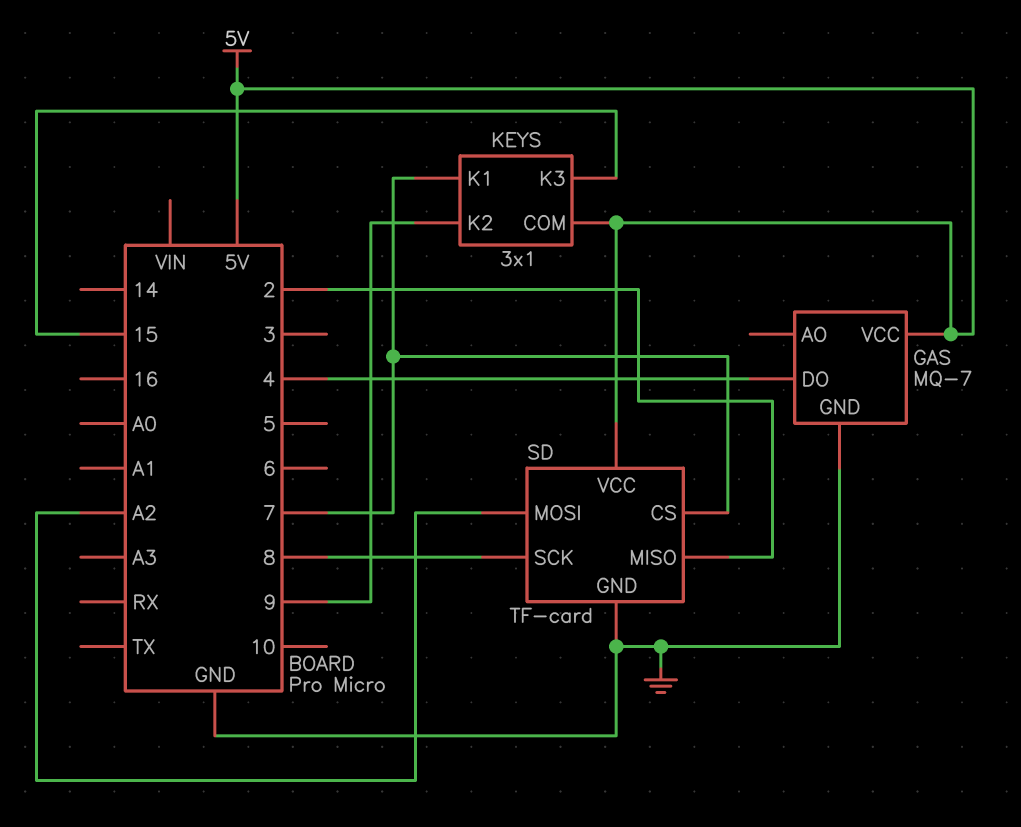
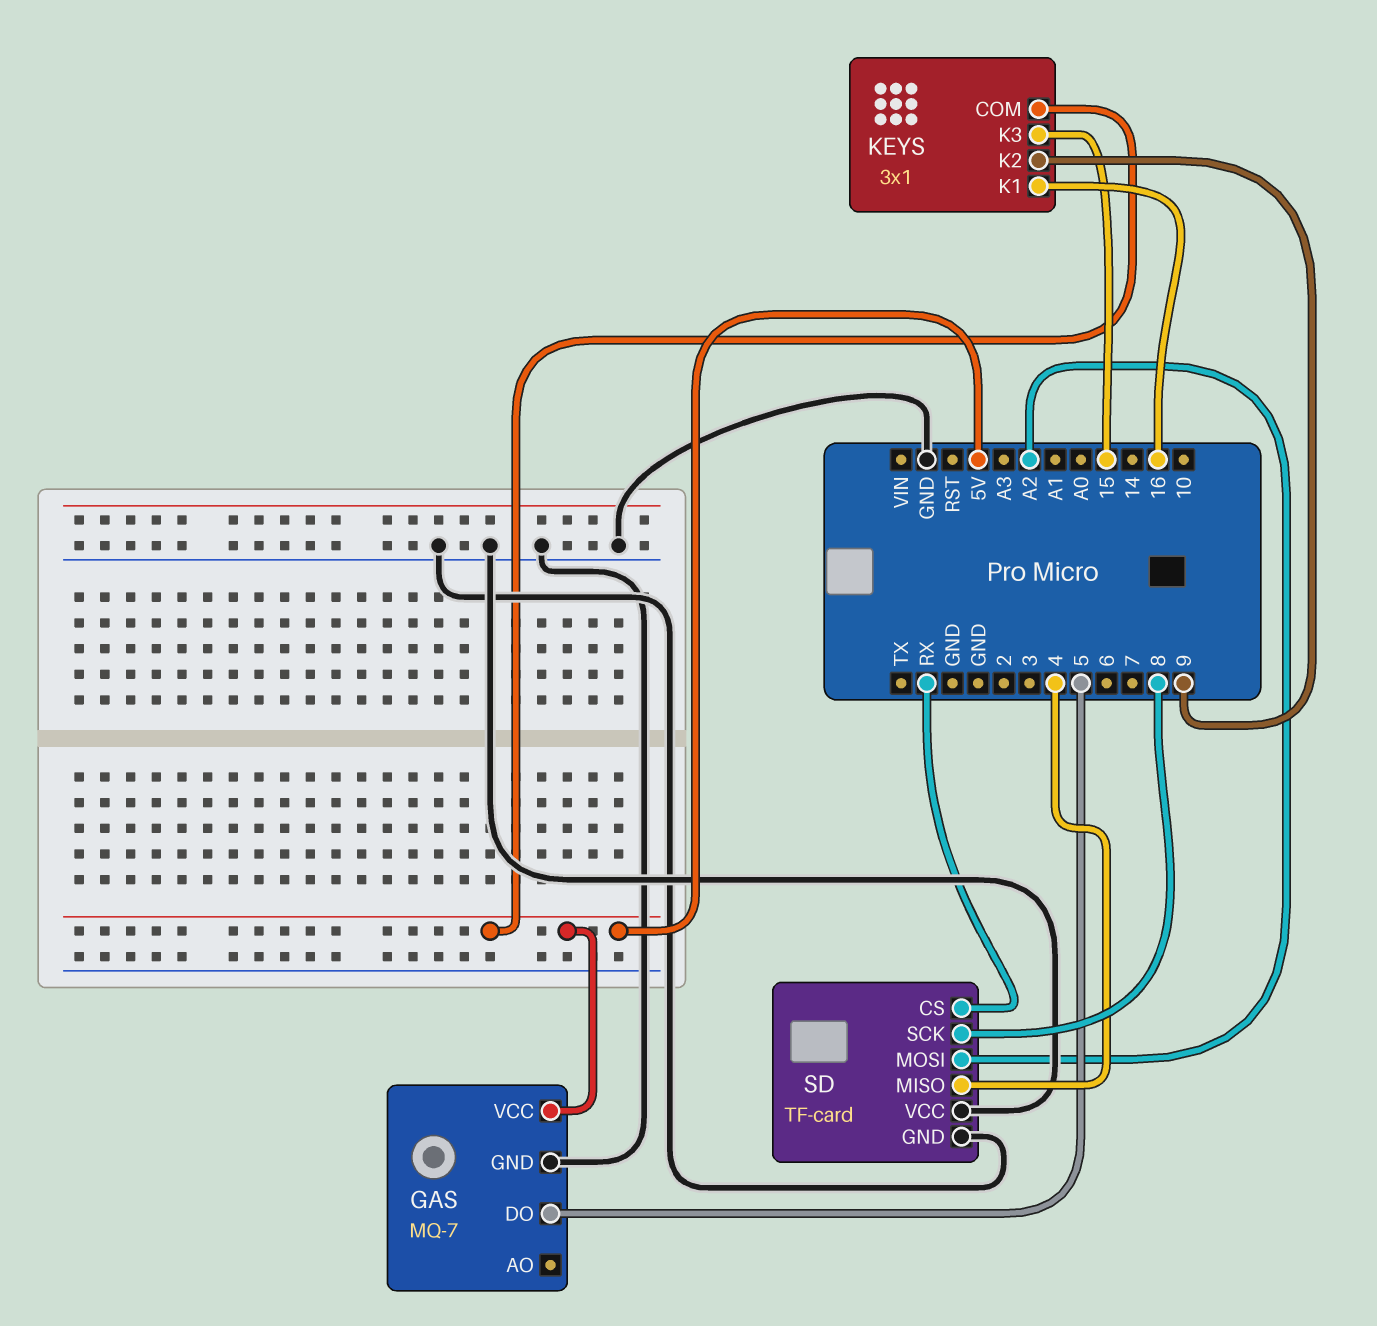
GAS pin DO: 4 -> 5
KEYS pin K1: 7 -> 16
SD pin CS: 7 -> RX
SD pin MISO: 2 -> 4
SD pin VCC: 5V -> GND

